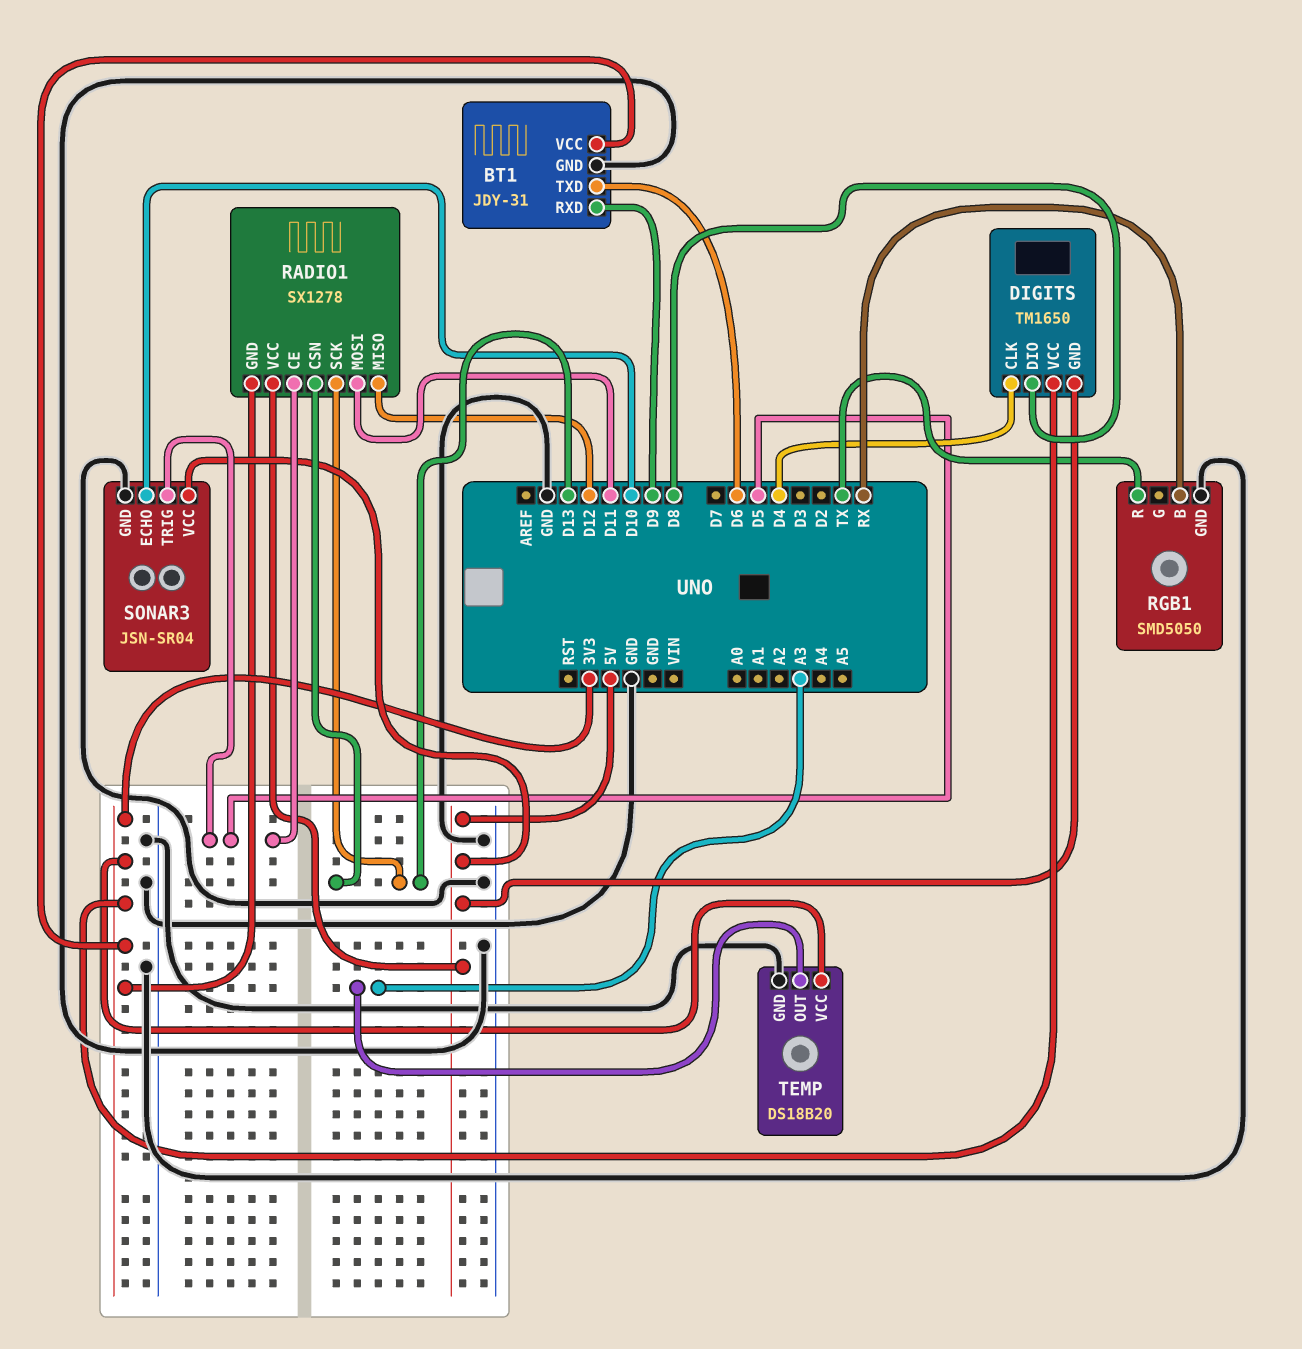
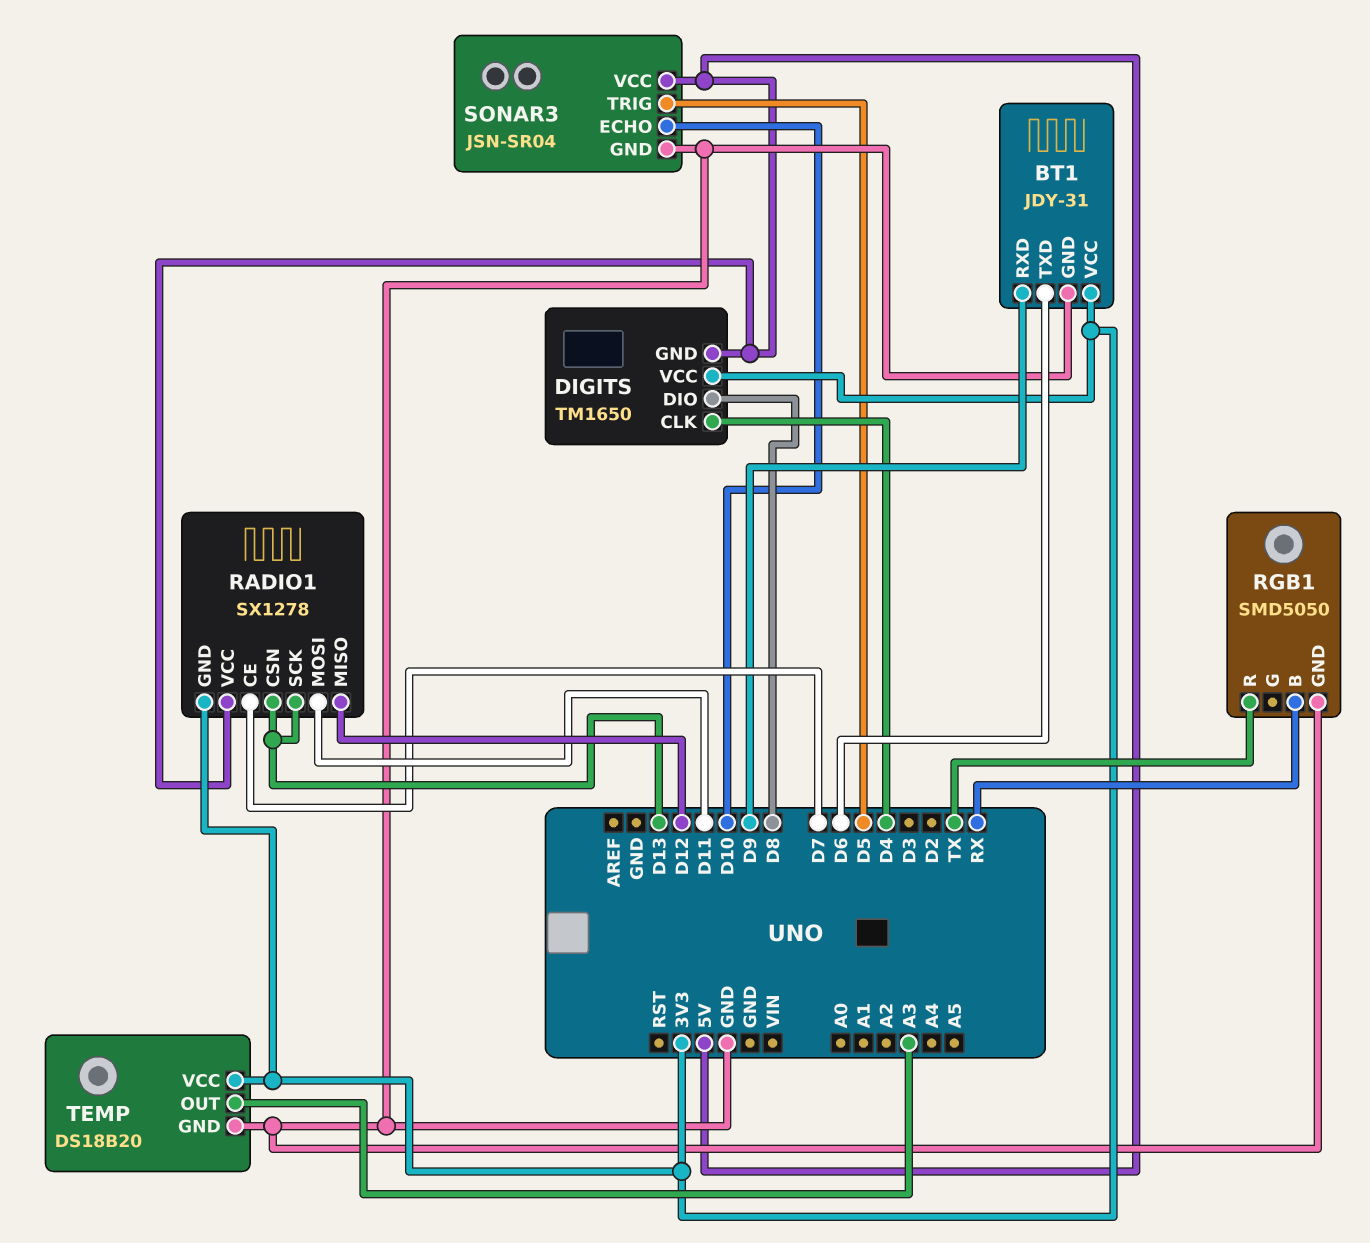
RADIO1 pin CE: D5 -> D7

